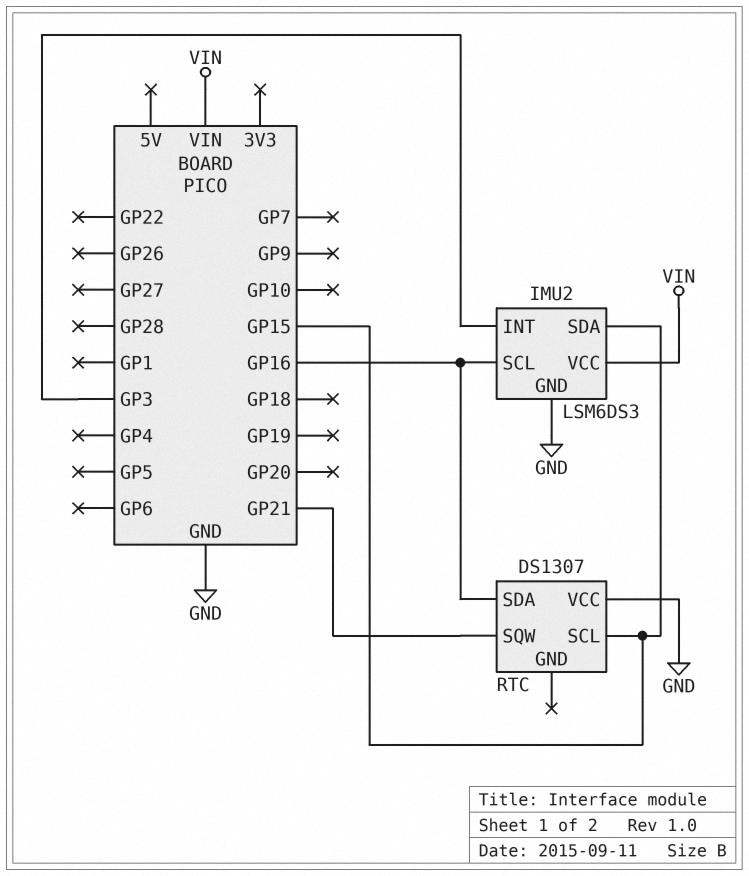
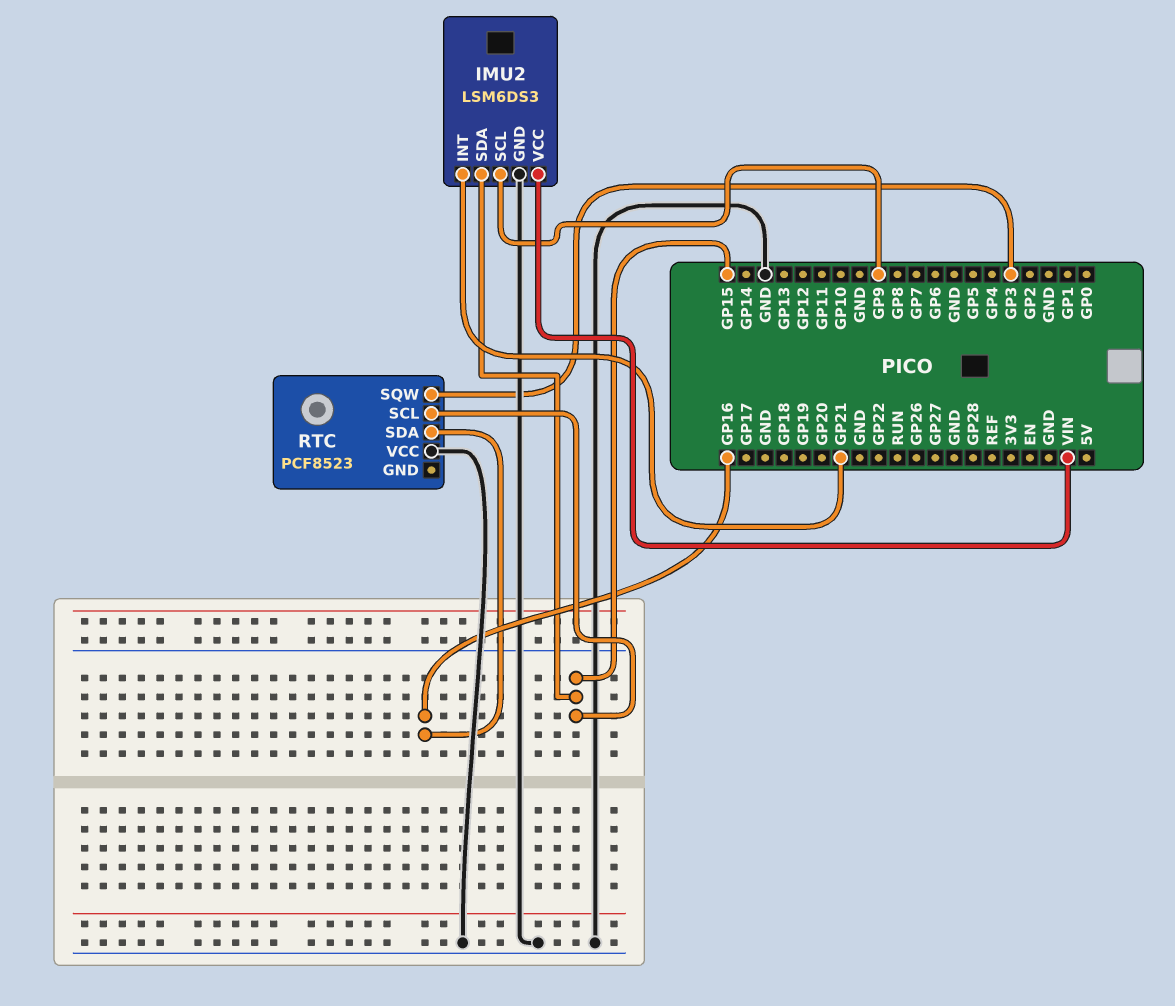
IMU2 pin INT: GP3 -> GP21
IMU2 pin SCL: GP16 -> GP9
RTC: DS1307 -> PCF8523
RTC pin SQW: GP21 -> GP3

